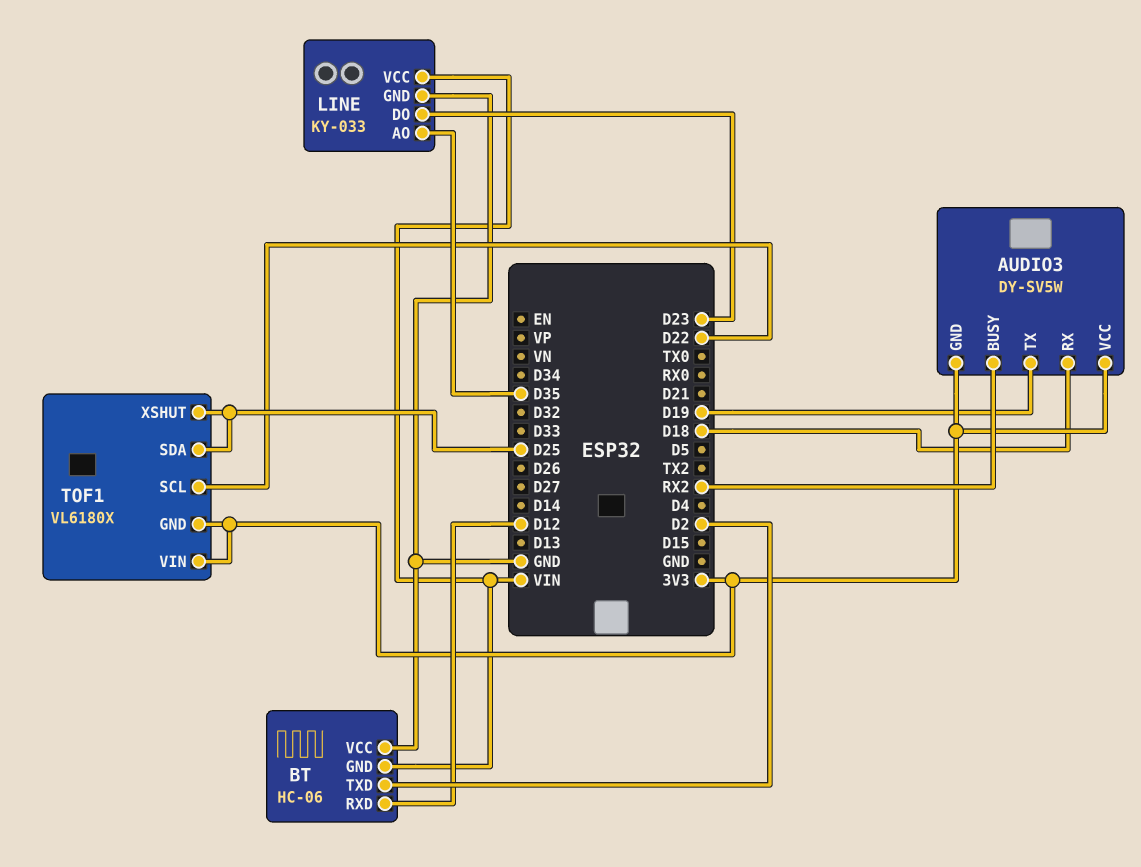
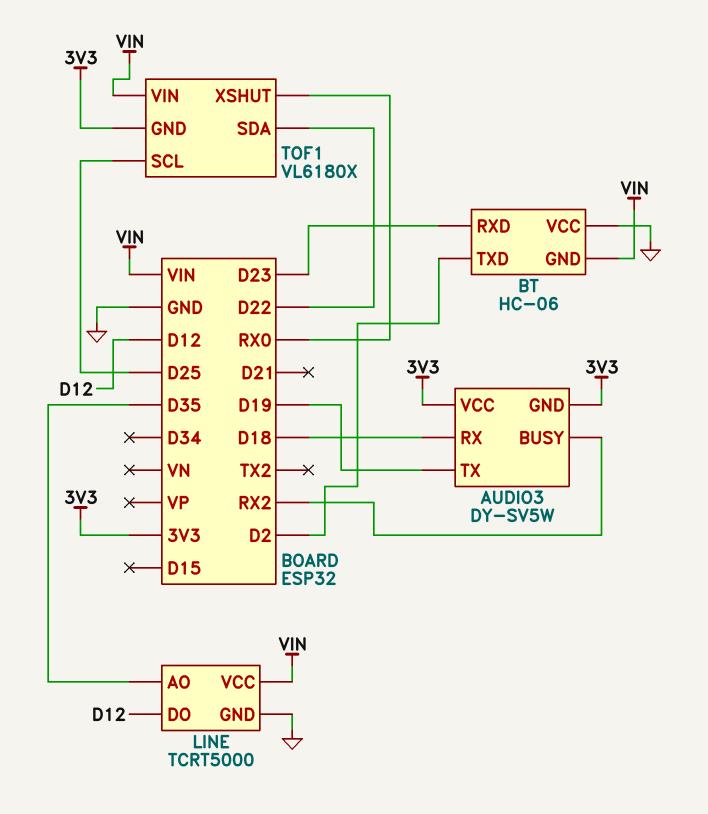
BT pin RXD: D12 -> D23
LINE: KY-033 -> TCRT5000
LINE pin DO: D23 -> D12
TOF1 pin SCL: D22 -> D25
TOF1 pin SDA: D25 -> D22
TOF1 pin VIN: 3V3 -> VIN
TOF1 pin XSHUT: D25 -> RX0

